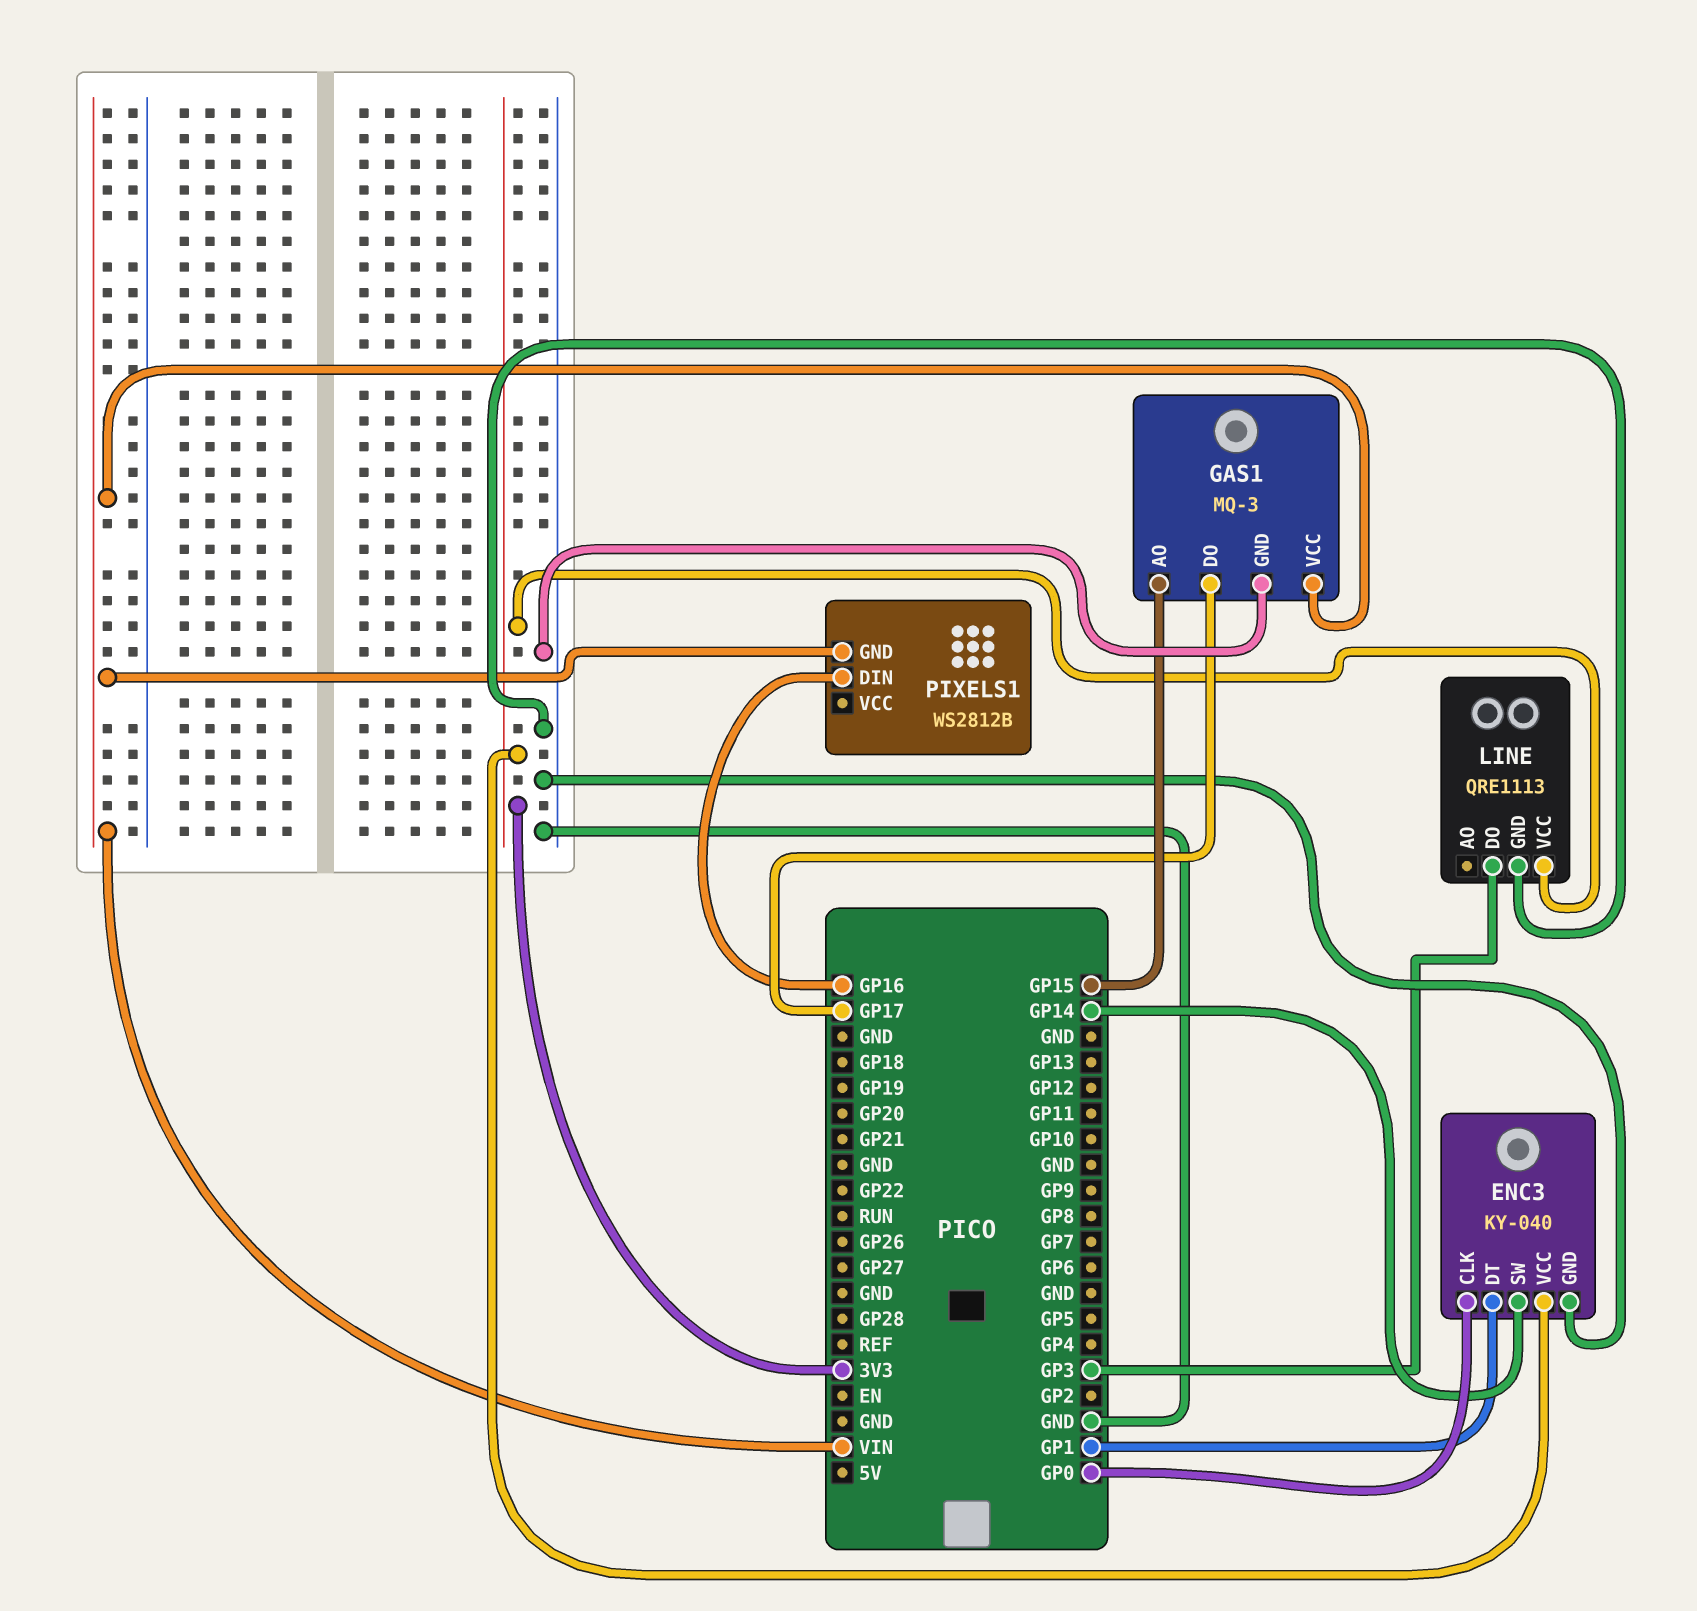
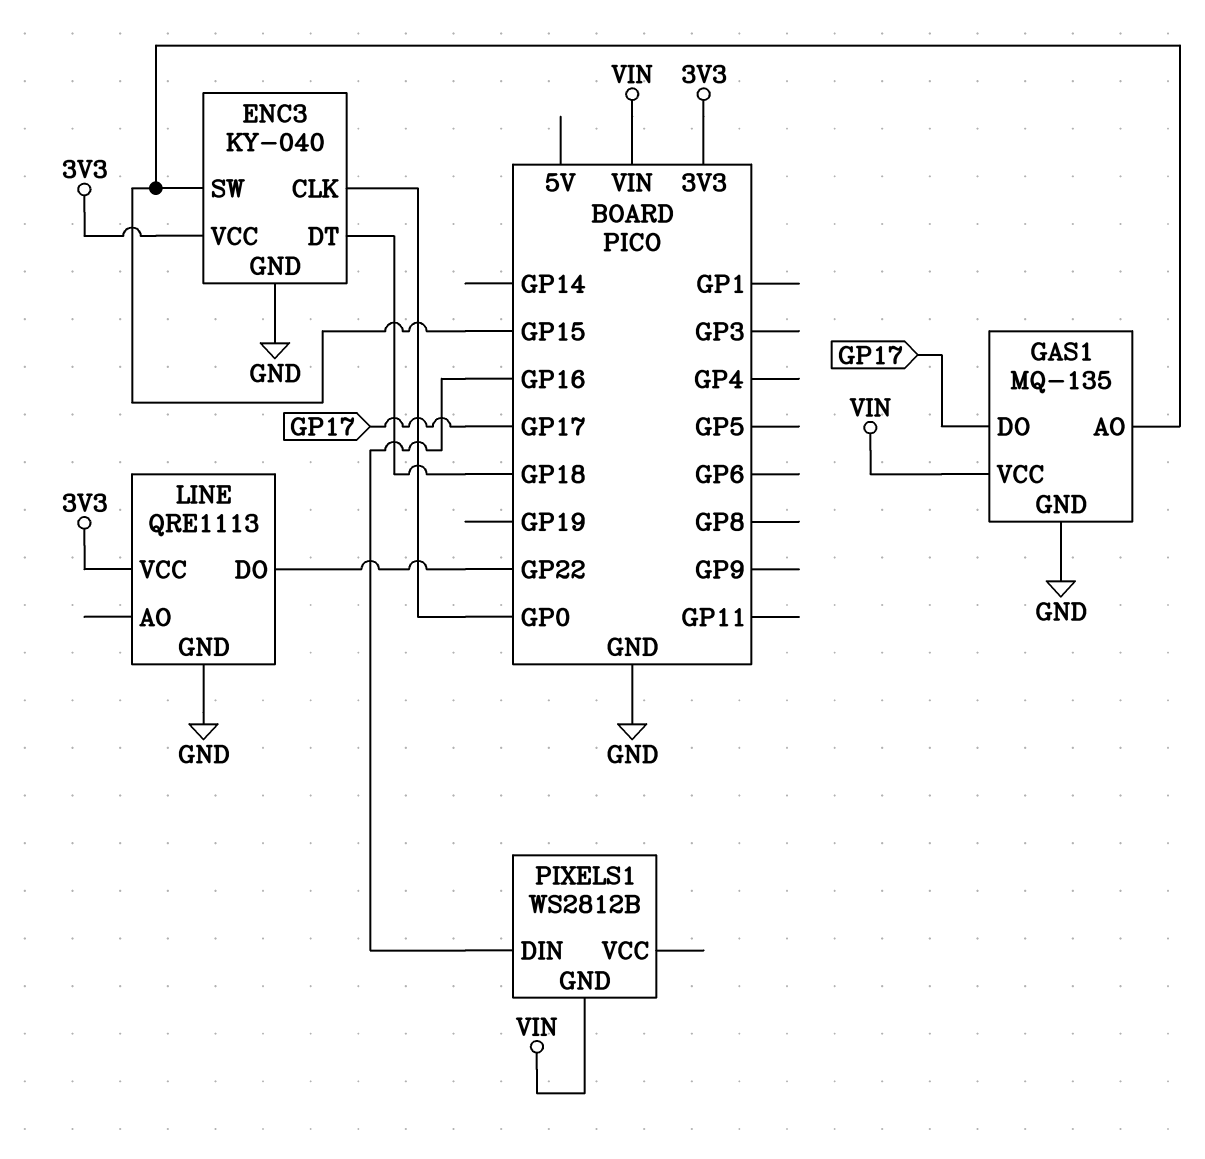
ENC3 pin DT: GP1 -> GP18
ENC3 pin SW: GP14 -> GP15
GAS1: MQ-3 -> MQ-135
LINE pin DO: GP3 -> GP22

